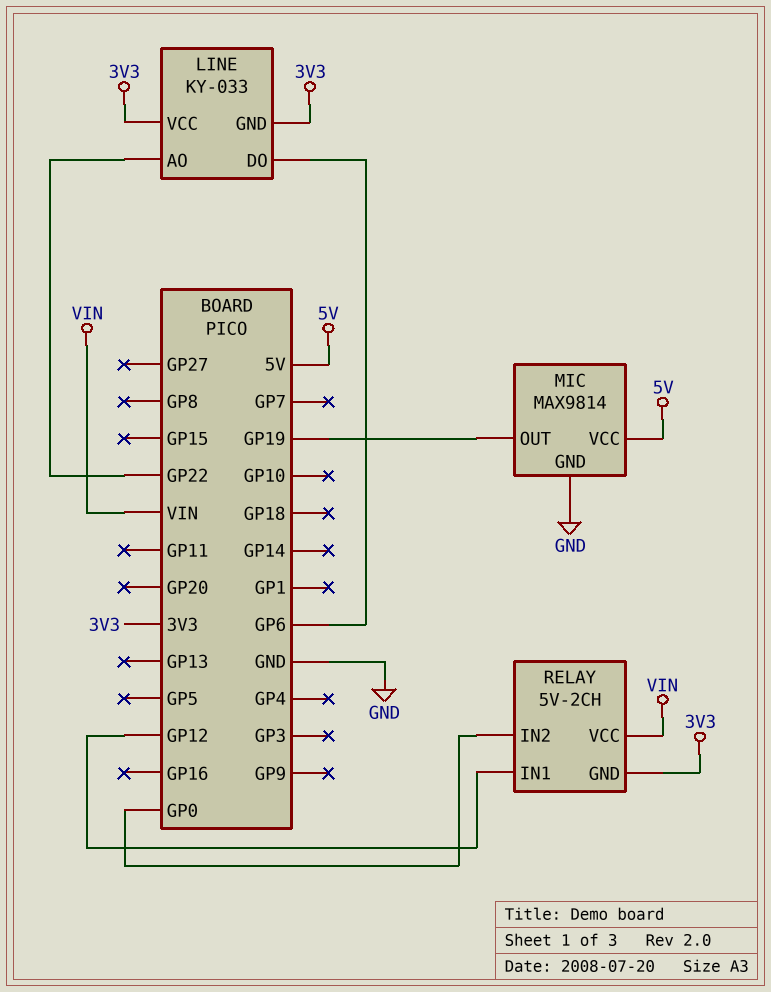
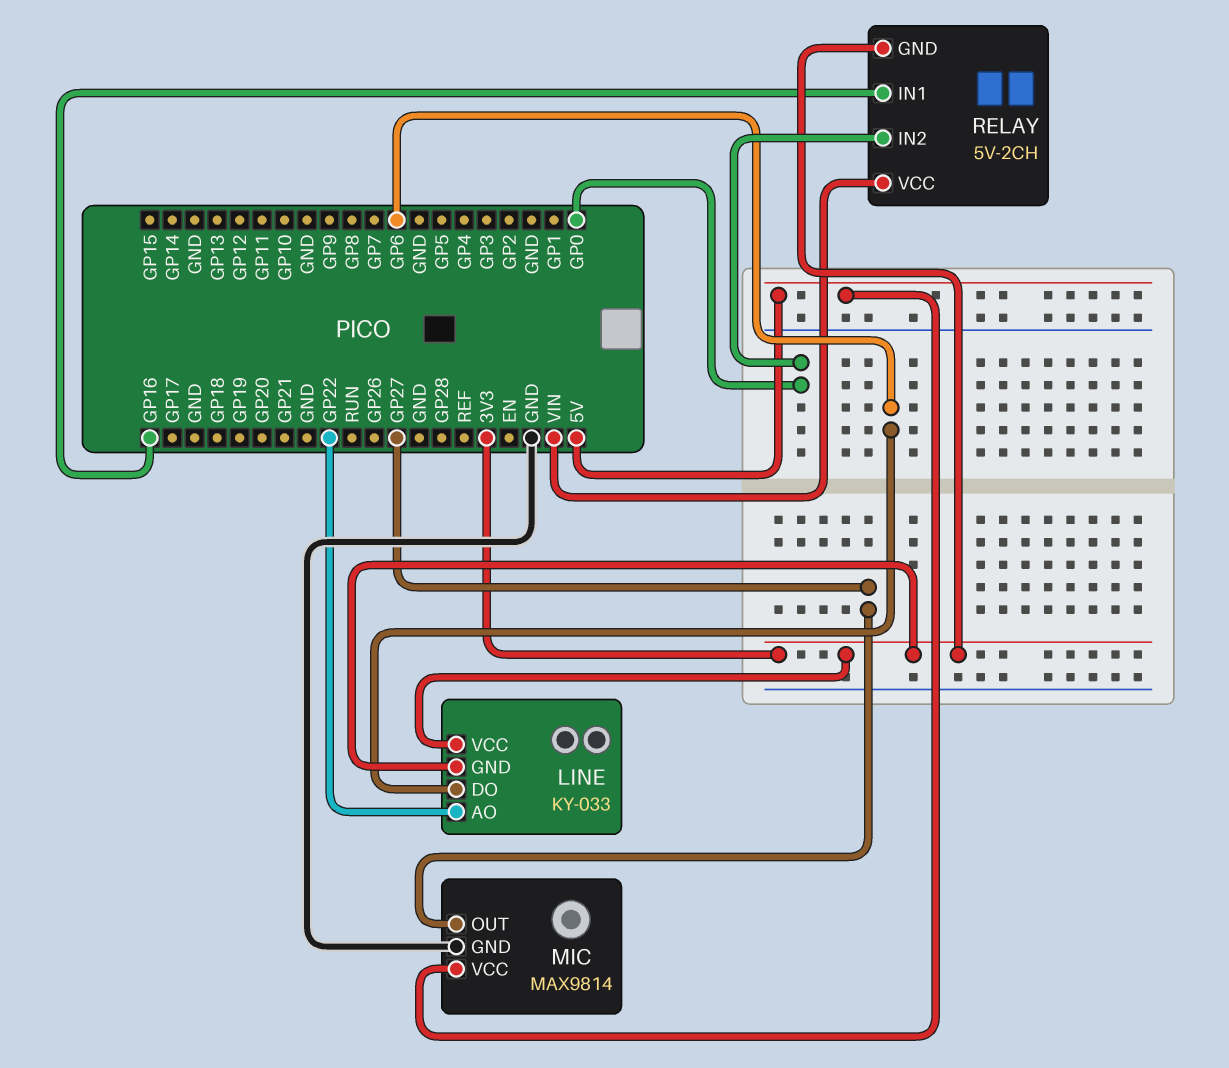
MIC pin OUT: GP19 -> GP27
RELAY pin IN1: GP12 -> GP16

